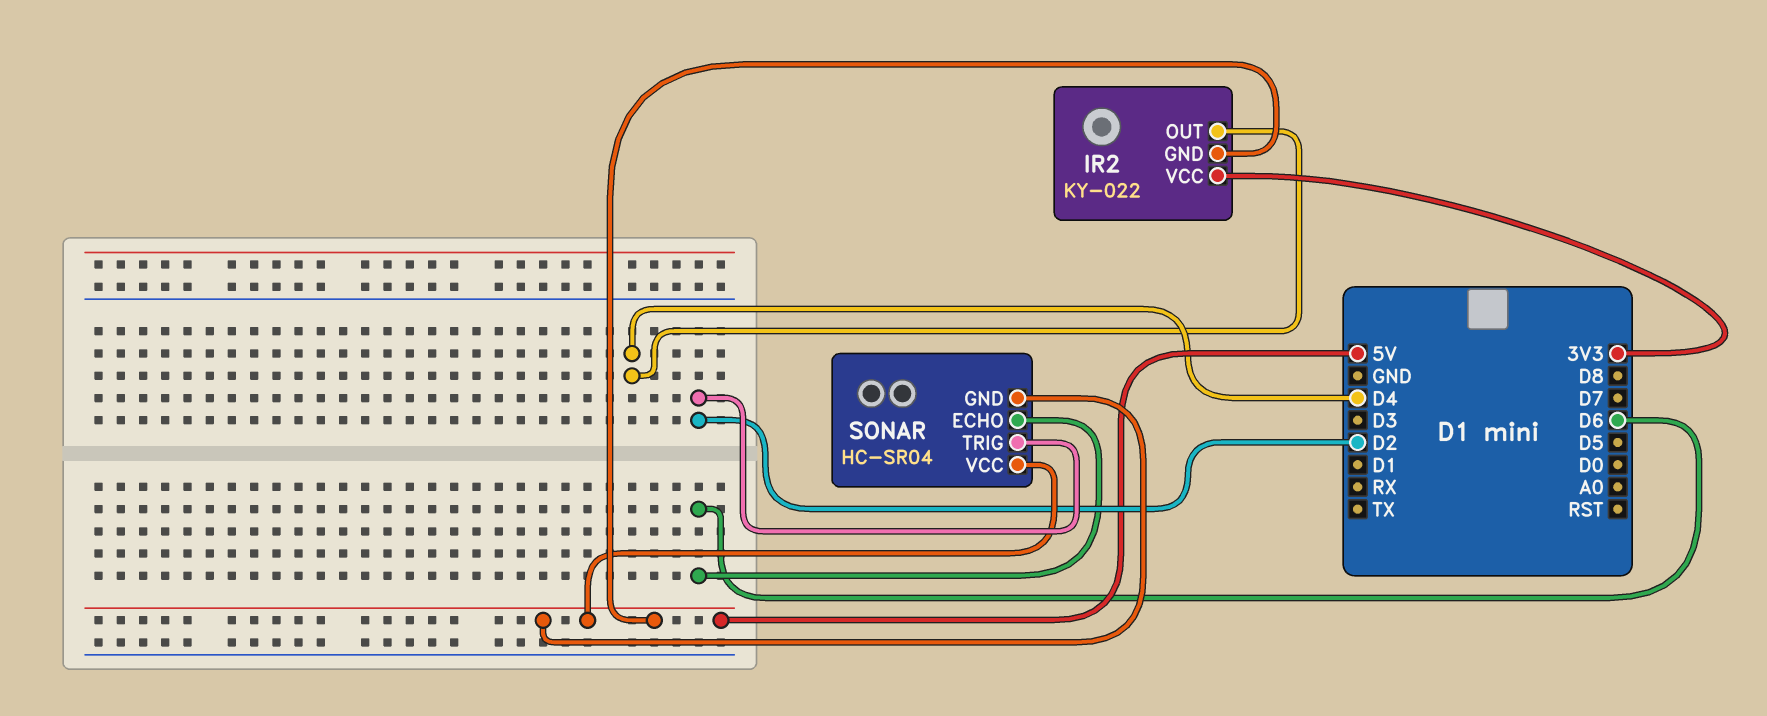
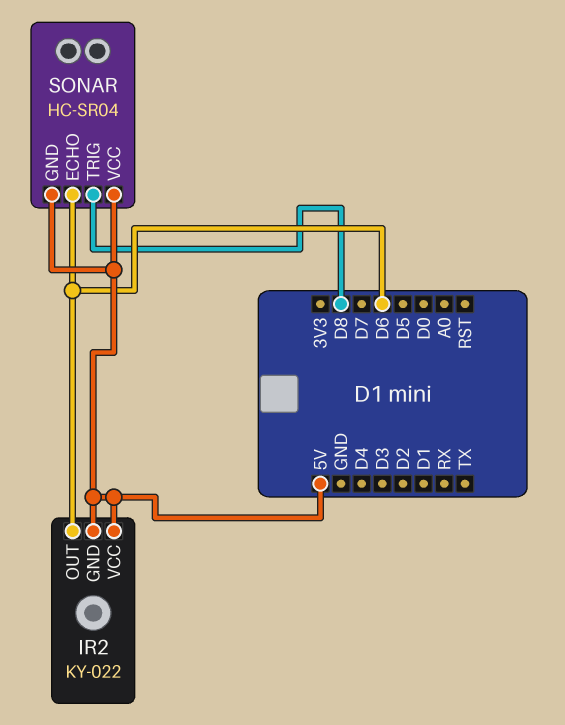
IR2 pin OUT: D4 -> D6
IR2 pin VCC: 3V3 -> 5V
SONAR pin TRIG: D2 -> D8

